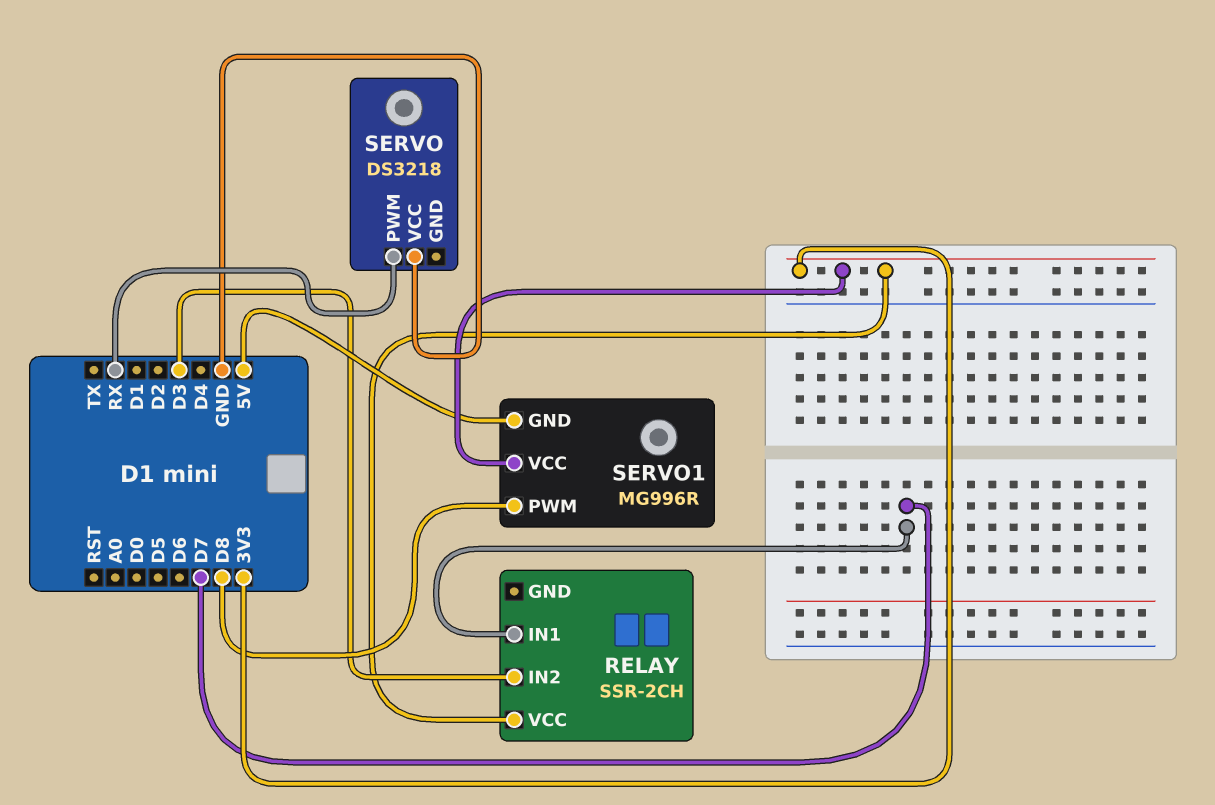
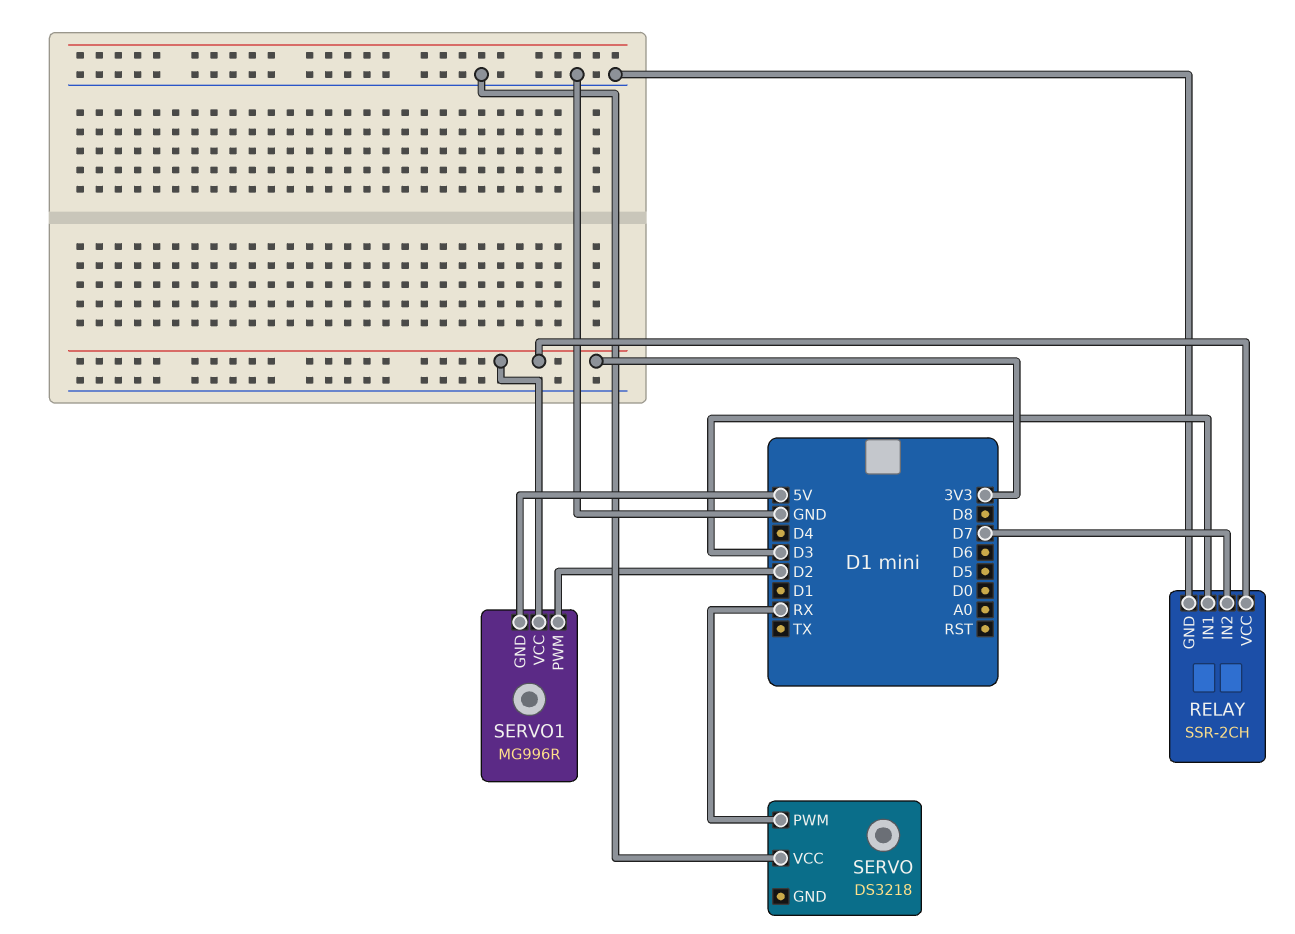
RELAY pin GND: none -> GND
RELAY pin IN1: D7 -> D3
RELAY pin IN2: D3 -> D7
SERVO1 pin PWM: D8 -> D2

